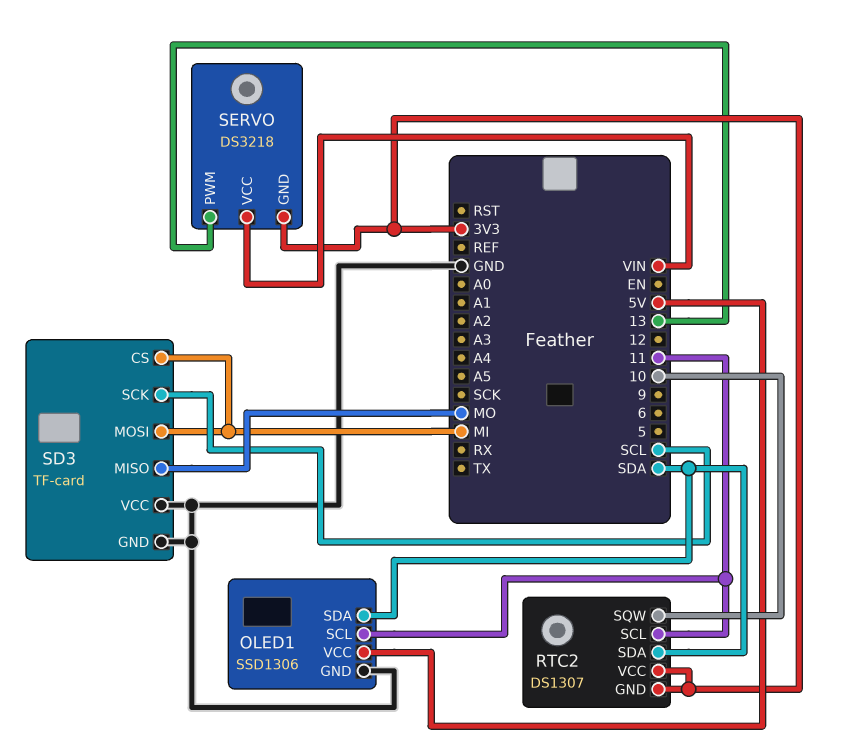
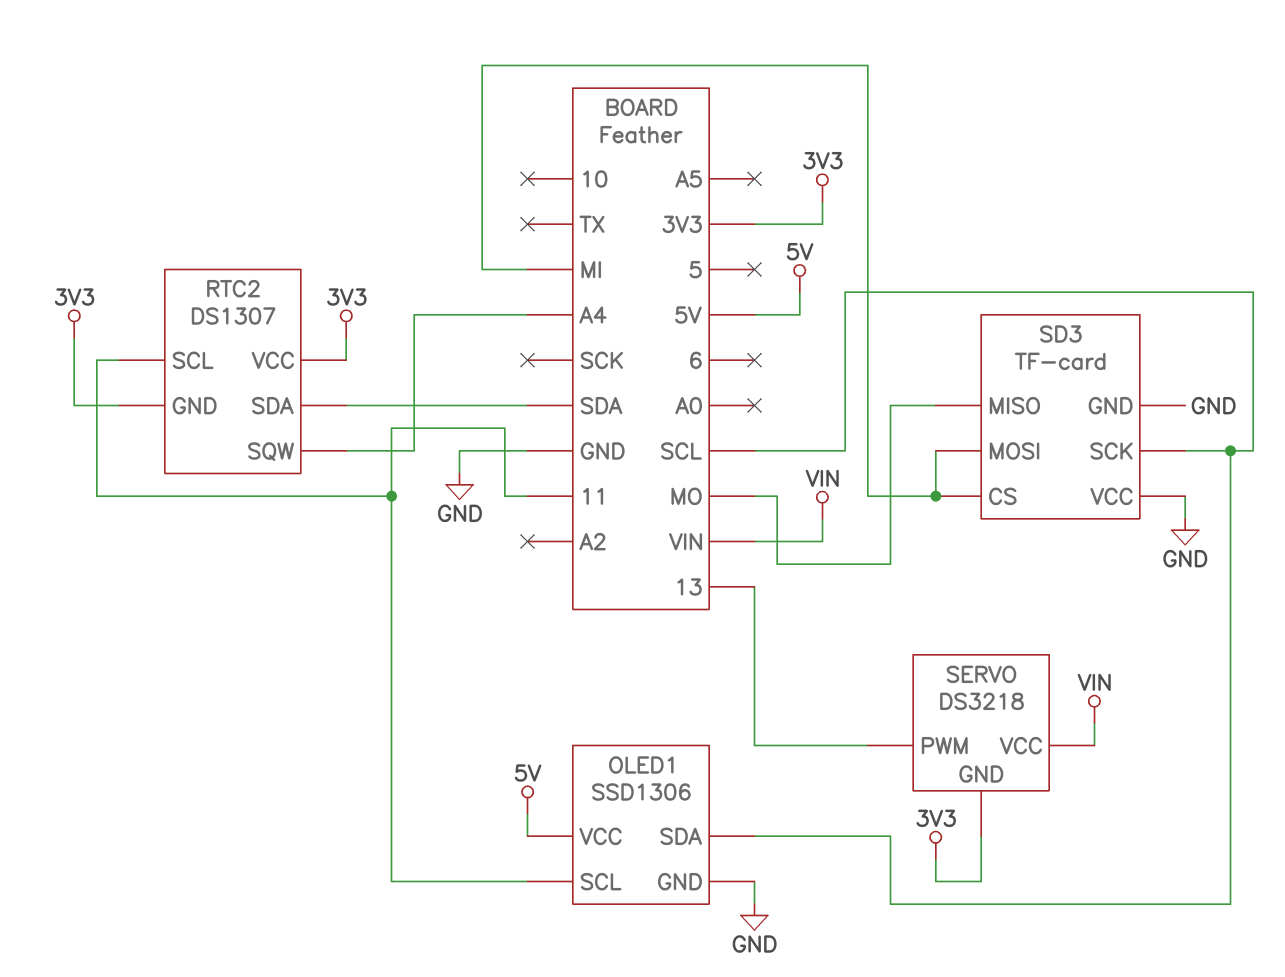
OLED1 pin SDA: SDA -> SCL
RTC2 pin SQW: 10 -> A4

